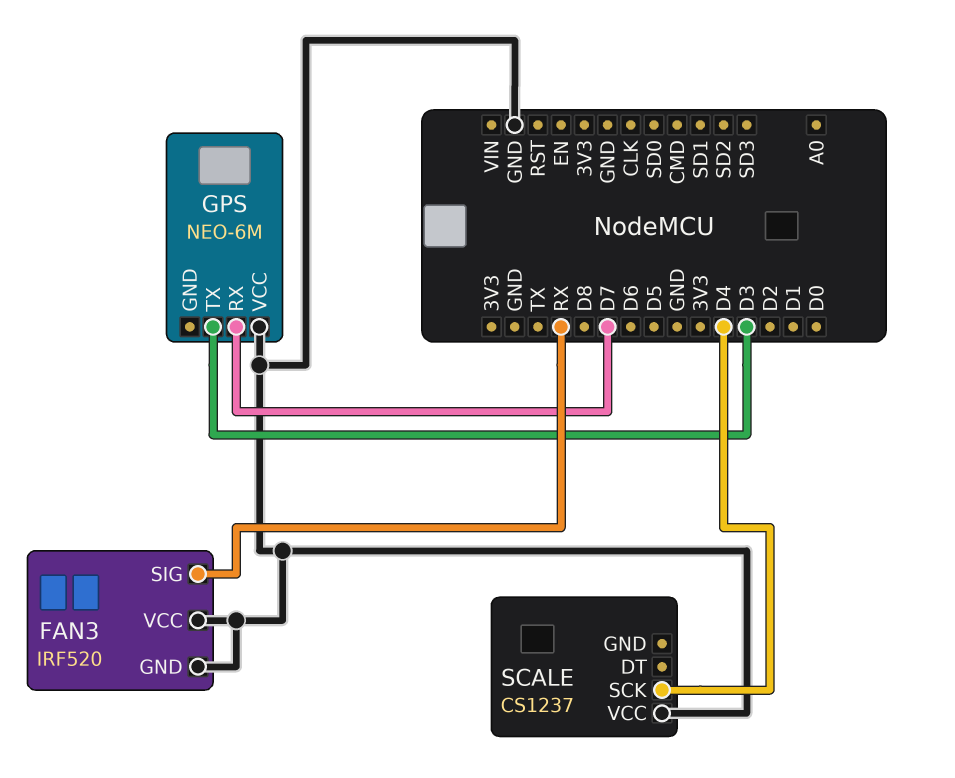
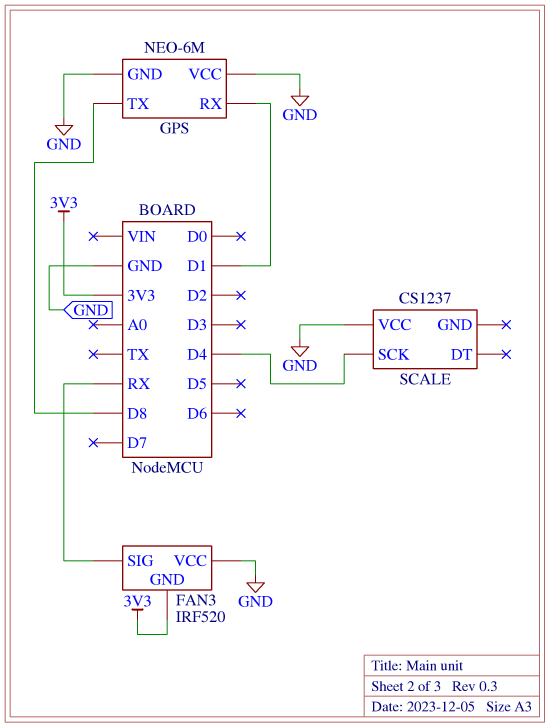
FAN3 pin GND: GND -> 3V3
GPS pin GND: none -> GND
GPS pin RX: D7 -> D1
GPS pin TX: D3 -> D8

